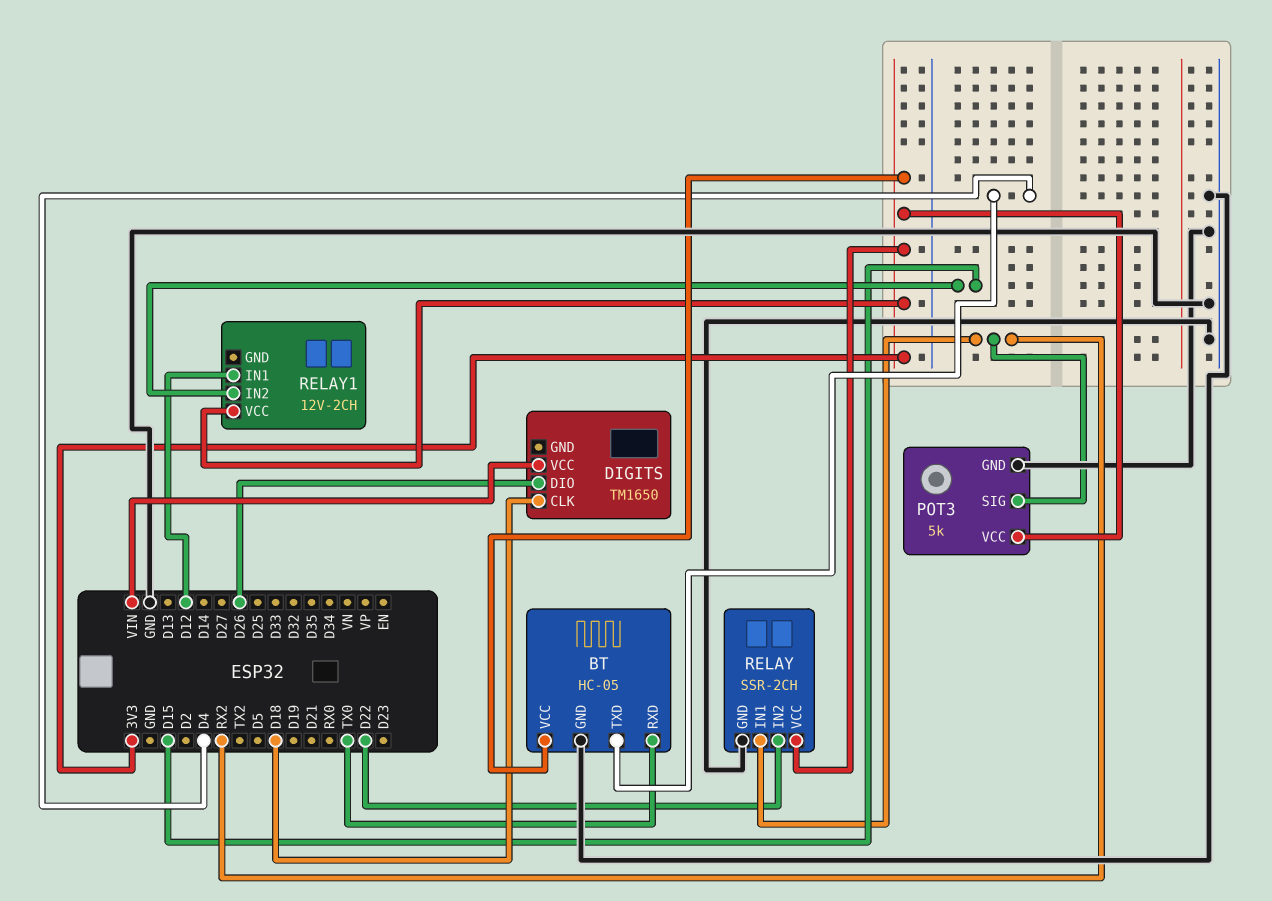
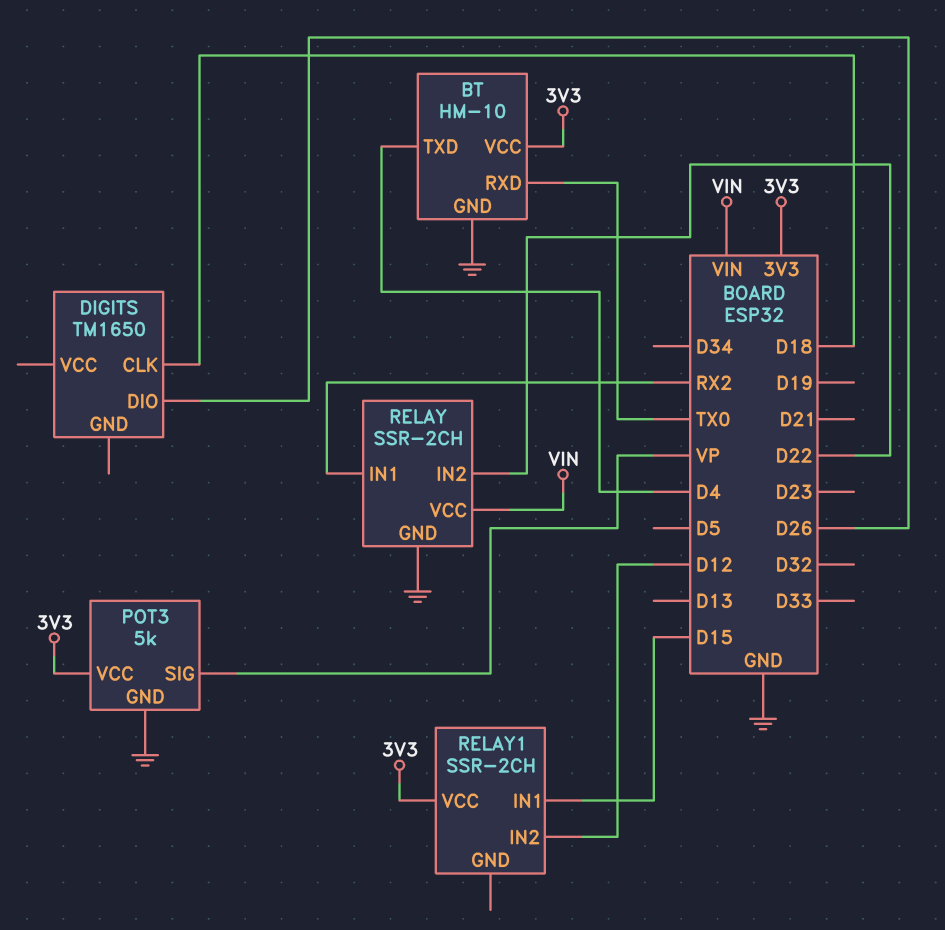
BT: HC-05 -> HM-10
DIGITS pin VCC: VIN -> none
POT3 pin SIG: RX2 -> VP
RELAY pin VCC: 3V3 -> VIN
RELAY1: 12V-2CH -> SSR-2CH
RELAY1 pin IN1: D12 -> D15
RELAY1 pin IN2: D15 -> D12

